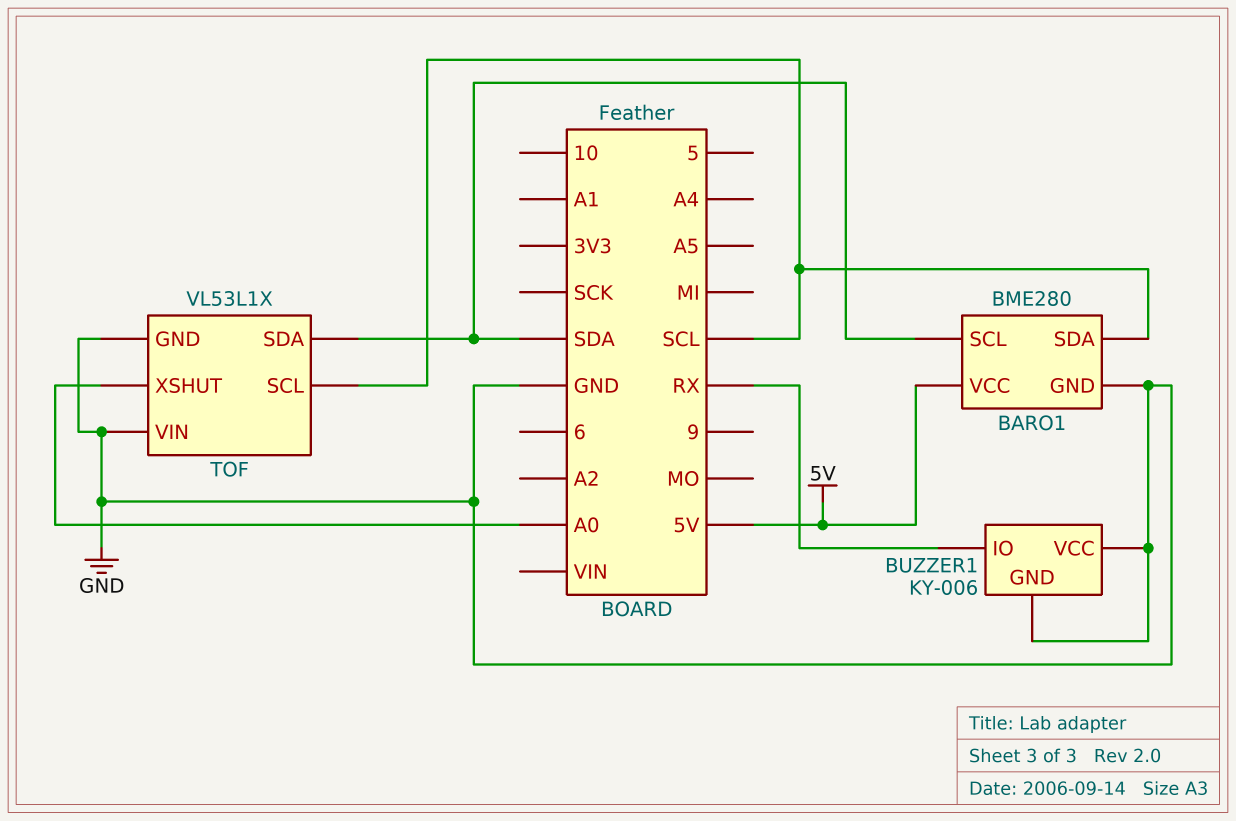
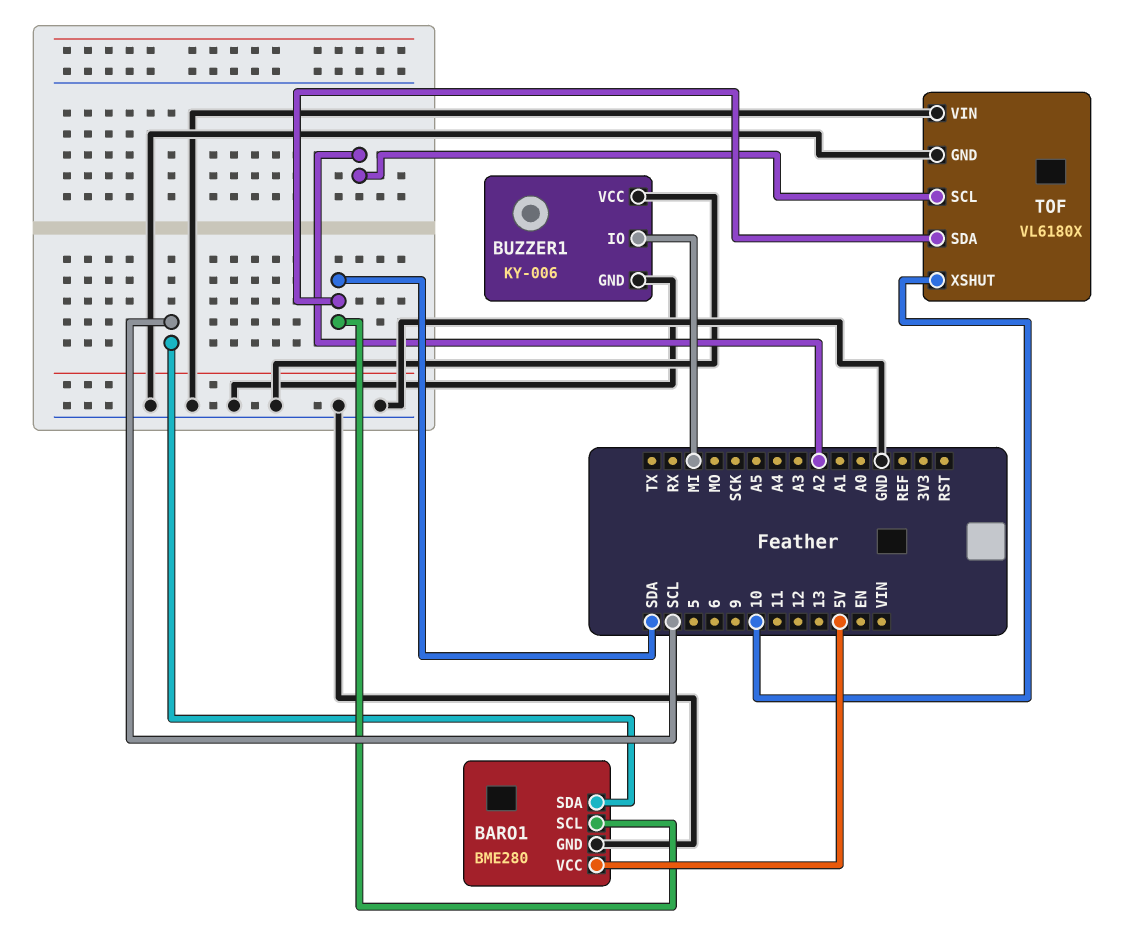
BUZZER1 pin IO: RX -> MI
TOF: VL53L1X -> VL6180X
TOF pin SCL: SCL -> A2
TOF pin XSHUT: A0 -> 10

